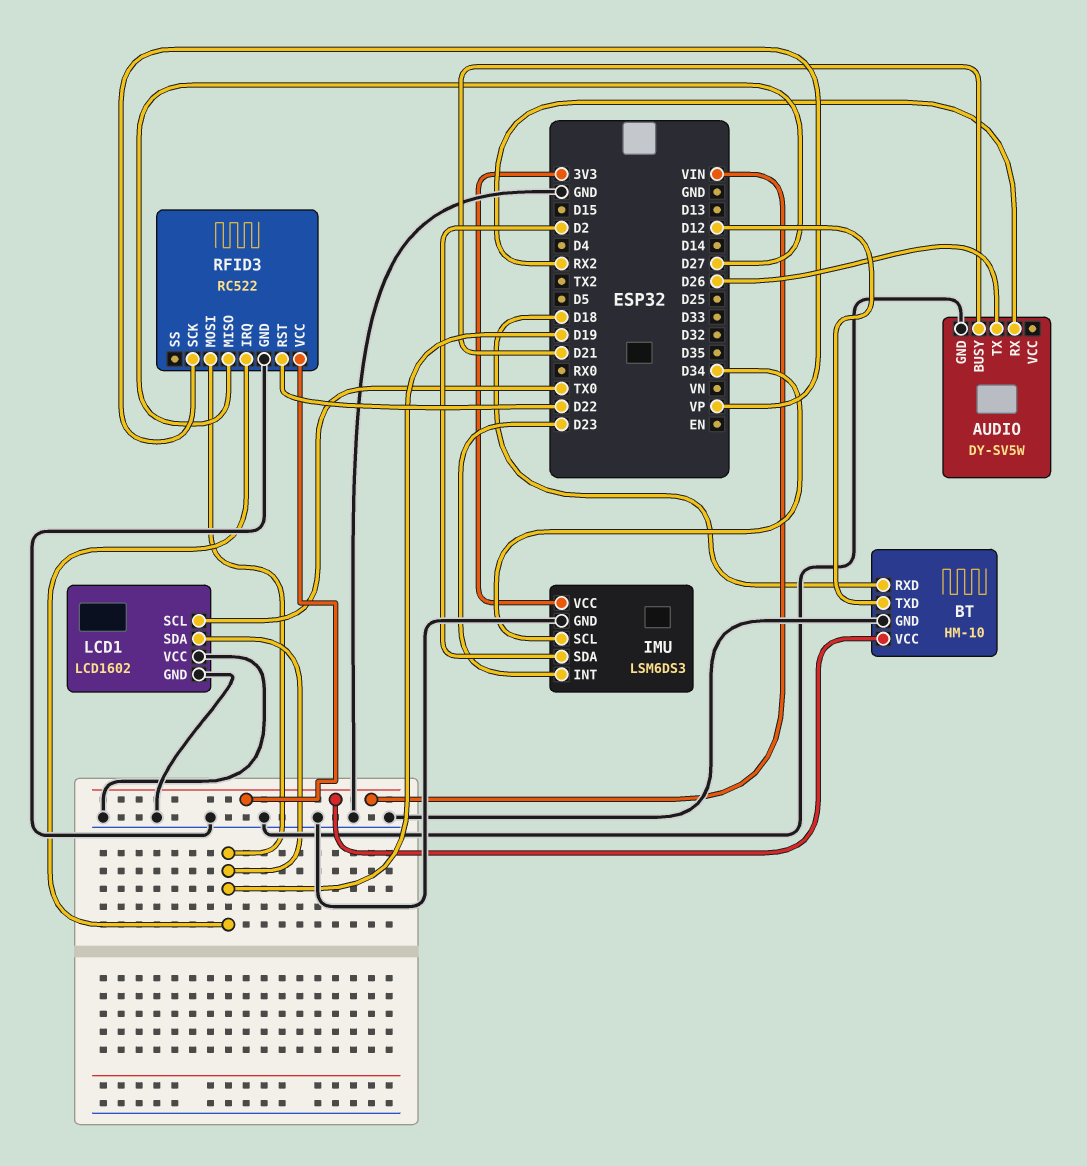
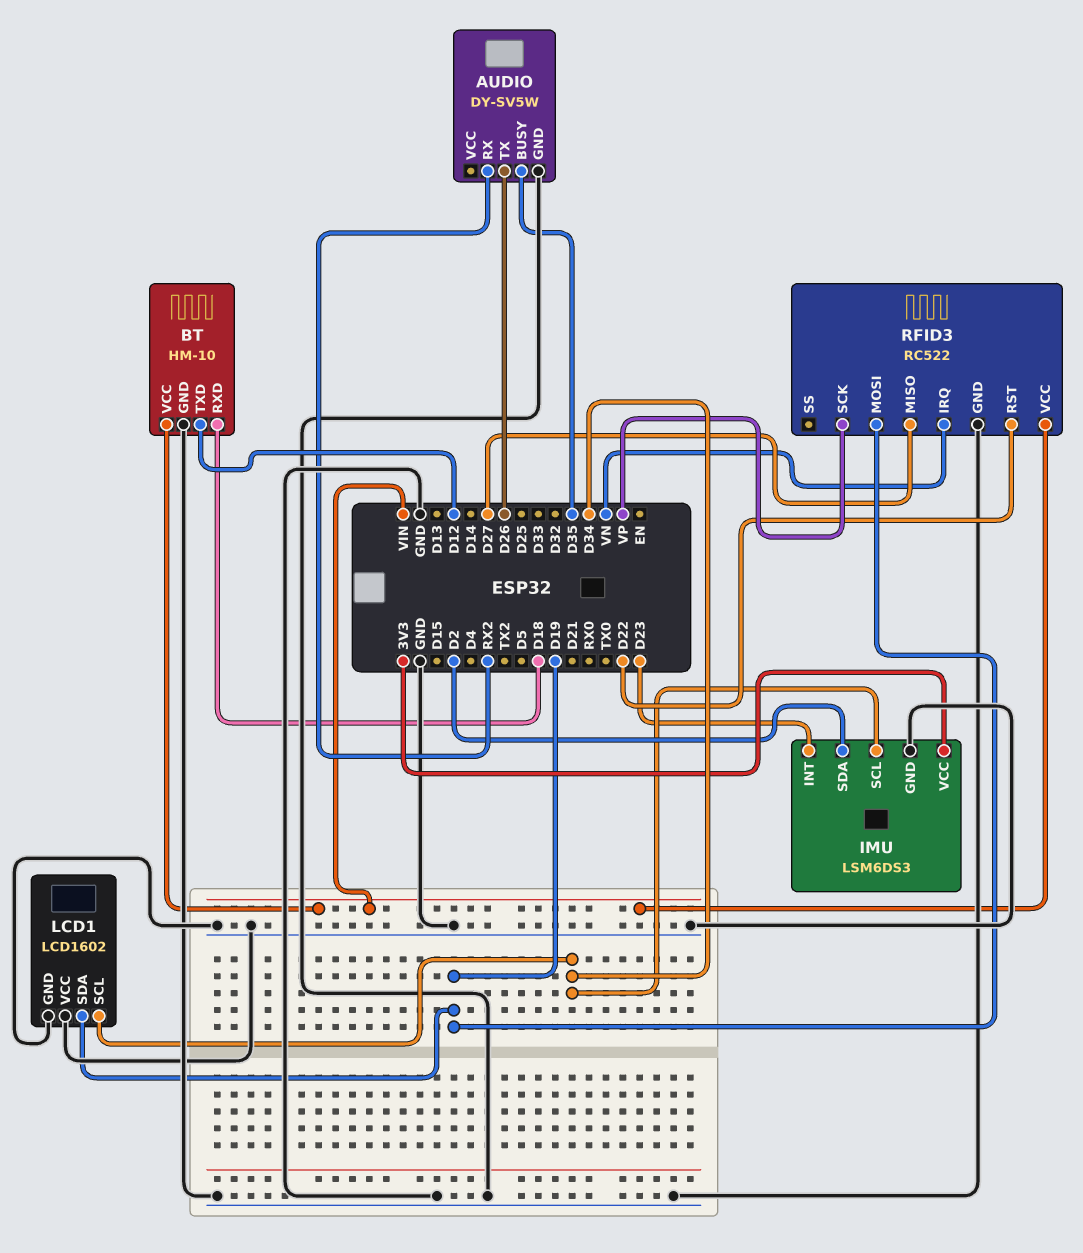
AUDIO pin BUSY: D21 -> D35
LCD1 pin SCL: TX0 -> D34
RFID3 pin IRQ: D19 -> VN

